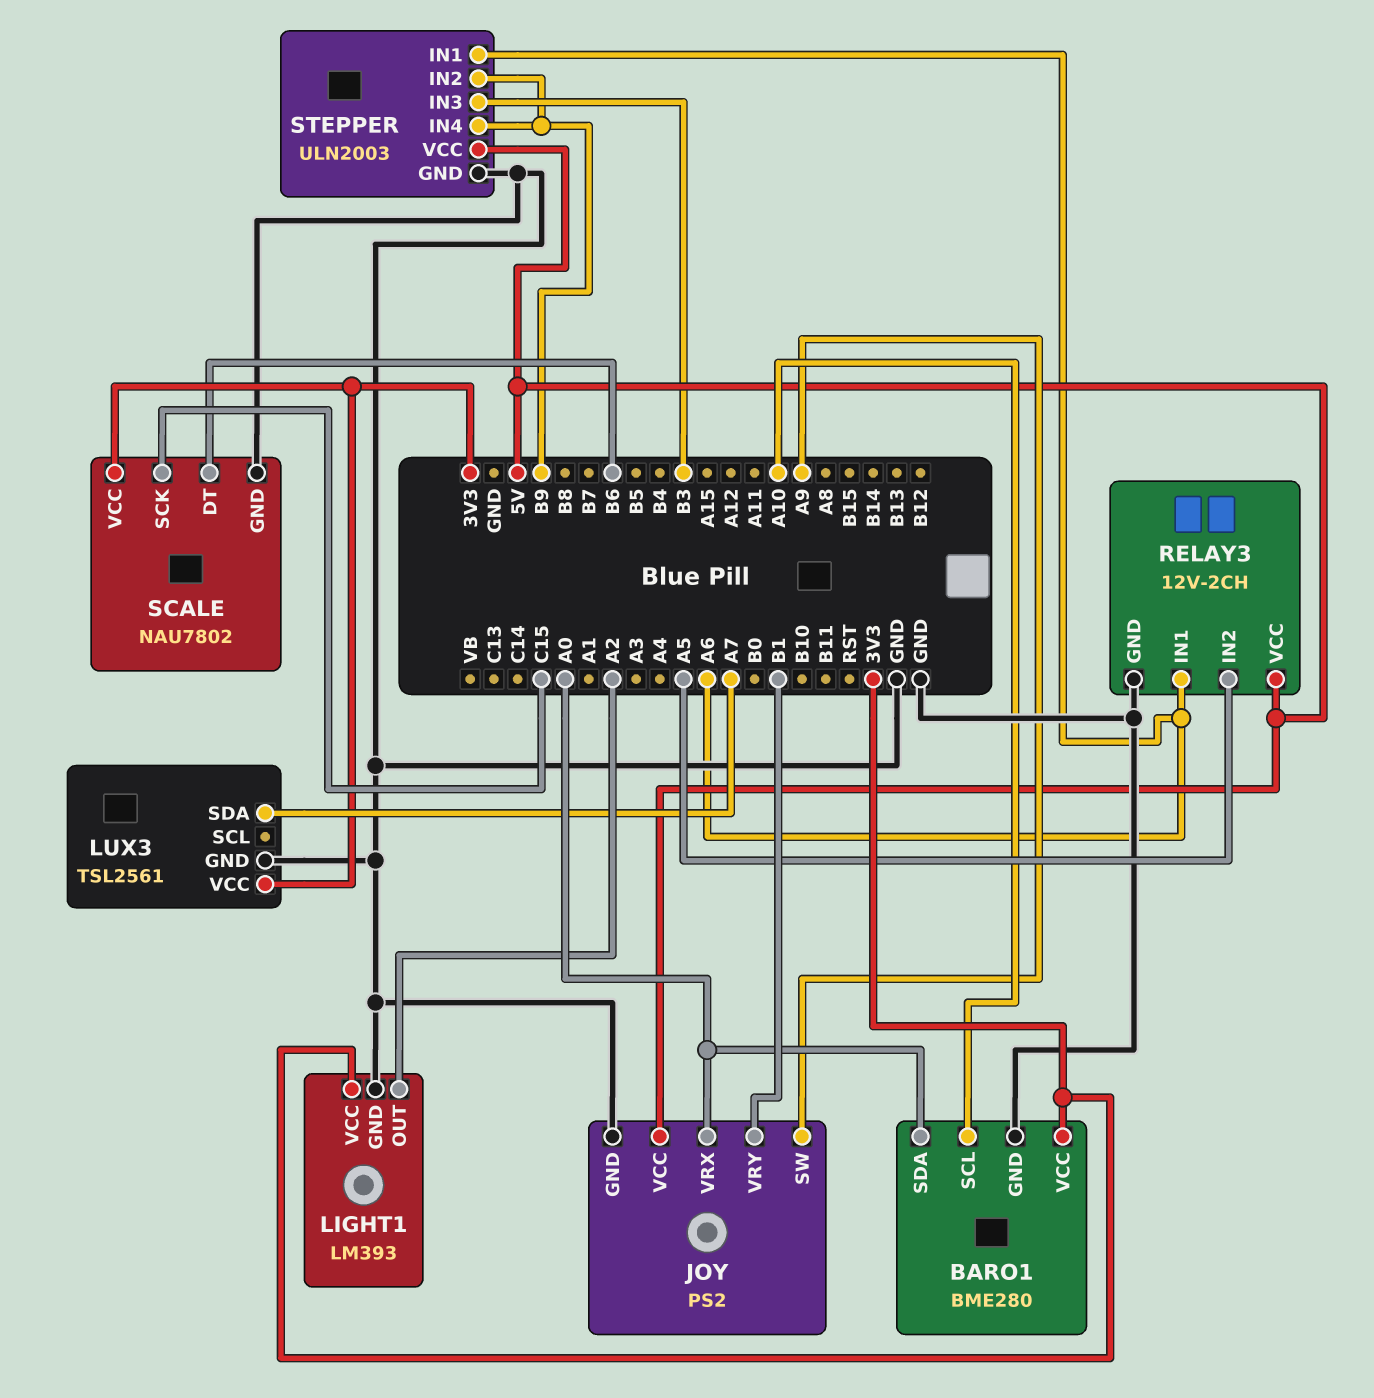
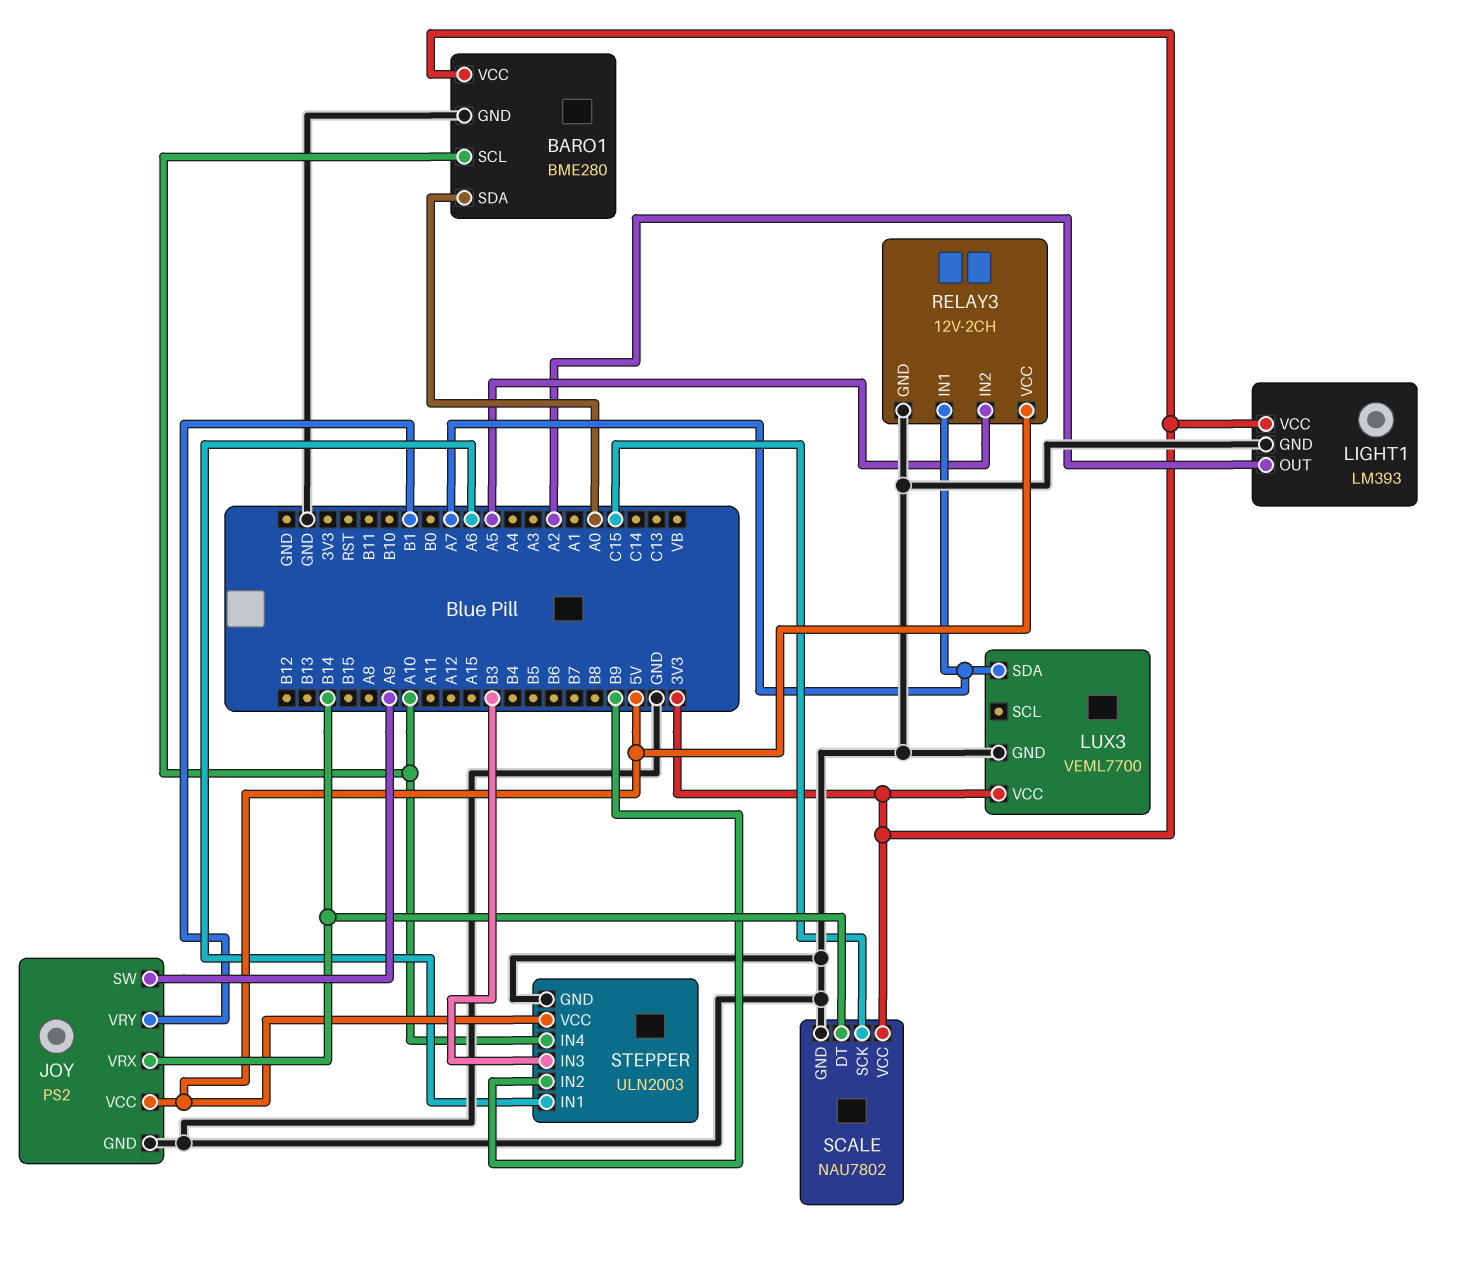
JOY pin VRX: A0 -> B14
LUX3: TSL2561 -> VEML7700
RELAY3 pin IN1: A6 -> A7
SCALE pin DT: B6 -> B14
STEPPER pin IN4: B9 -> A10

